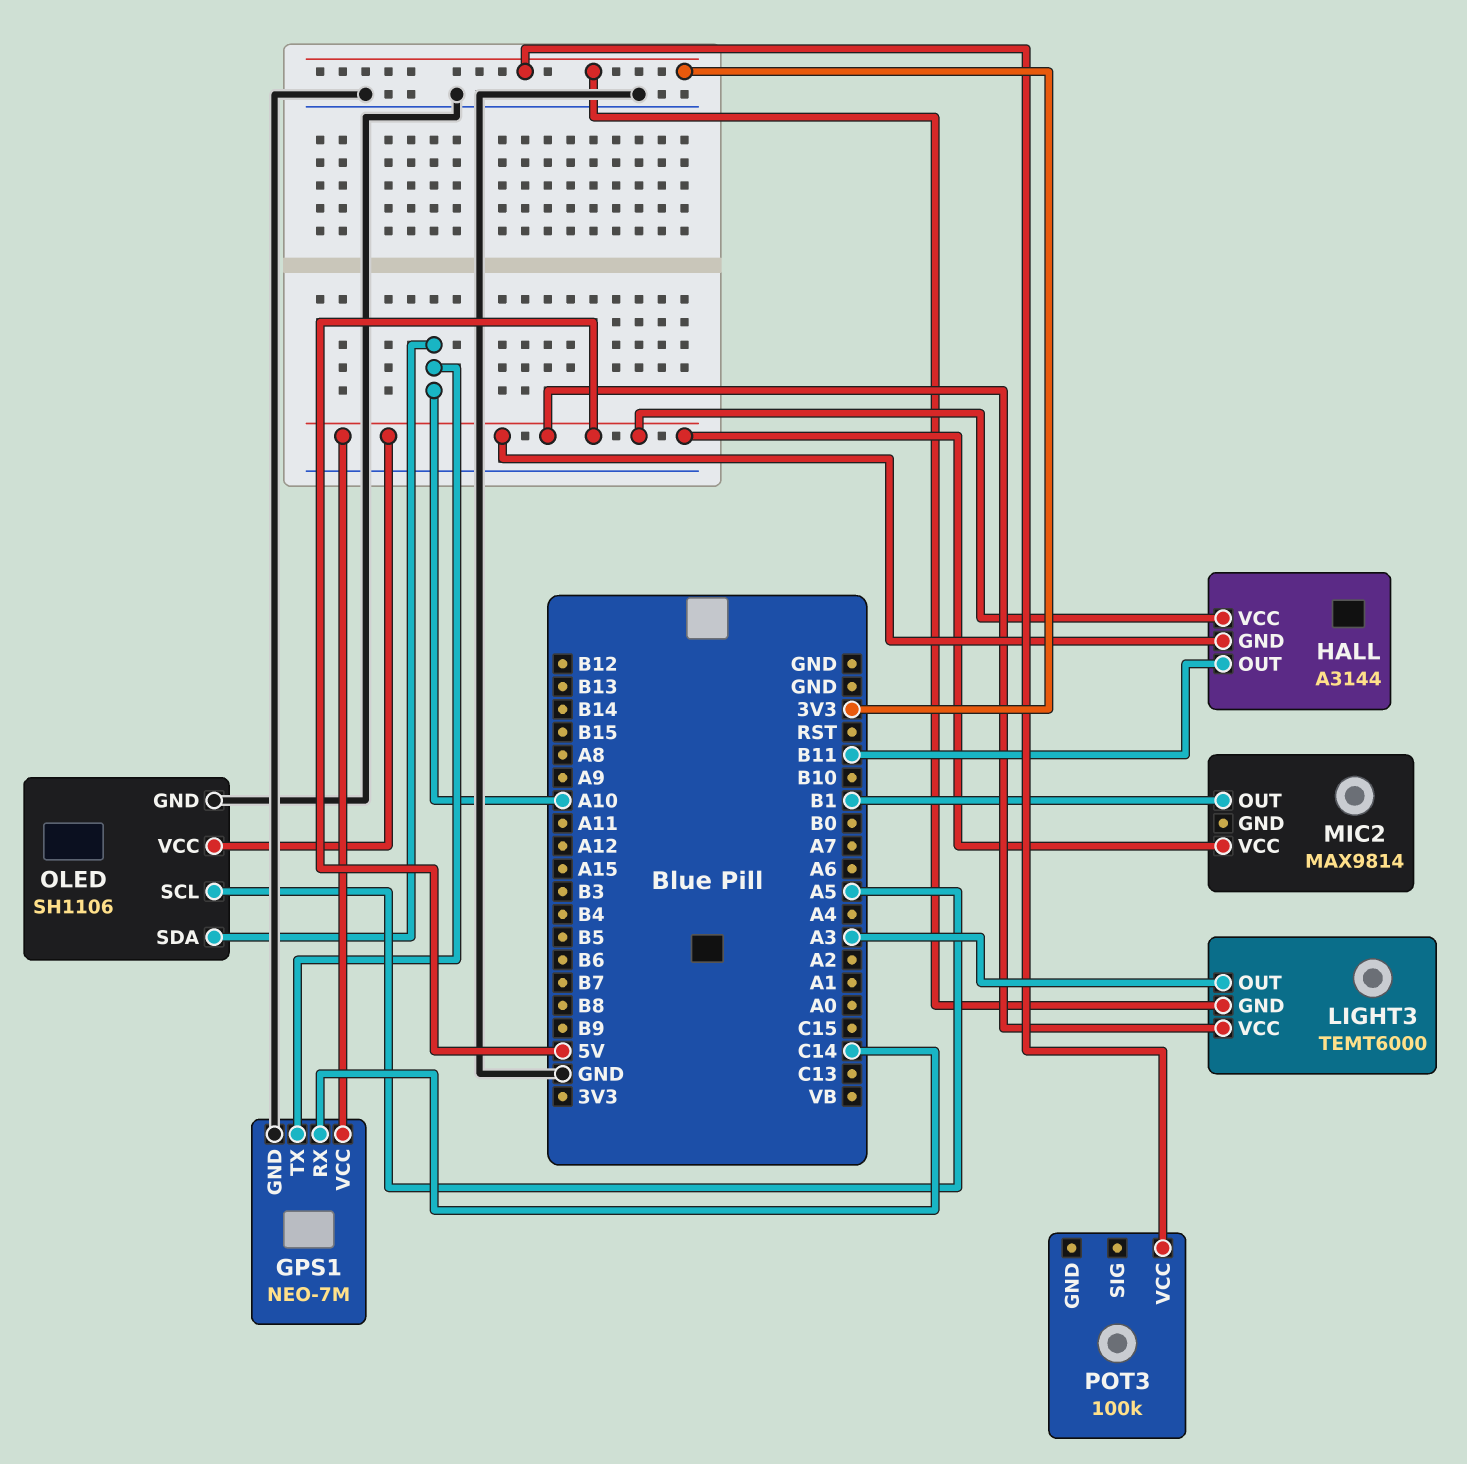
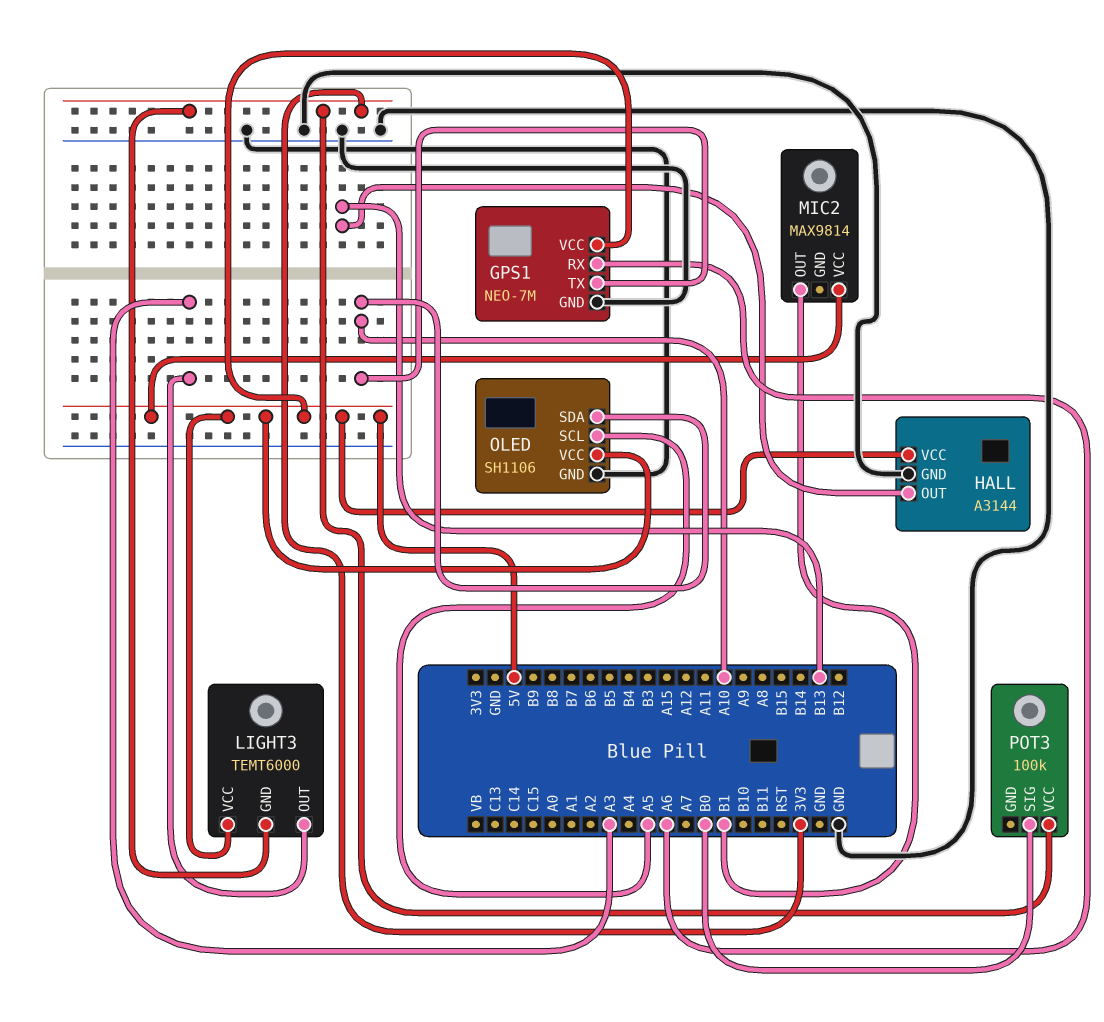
GPS1 pin RX: C14 -> A6
HALL pin GND: 5V -> GND
HALL pin OUT: B11 -> B13
POT3 pin SIG: none -> B0

